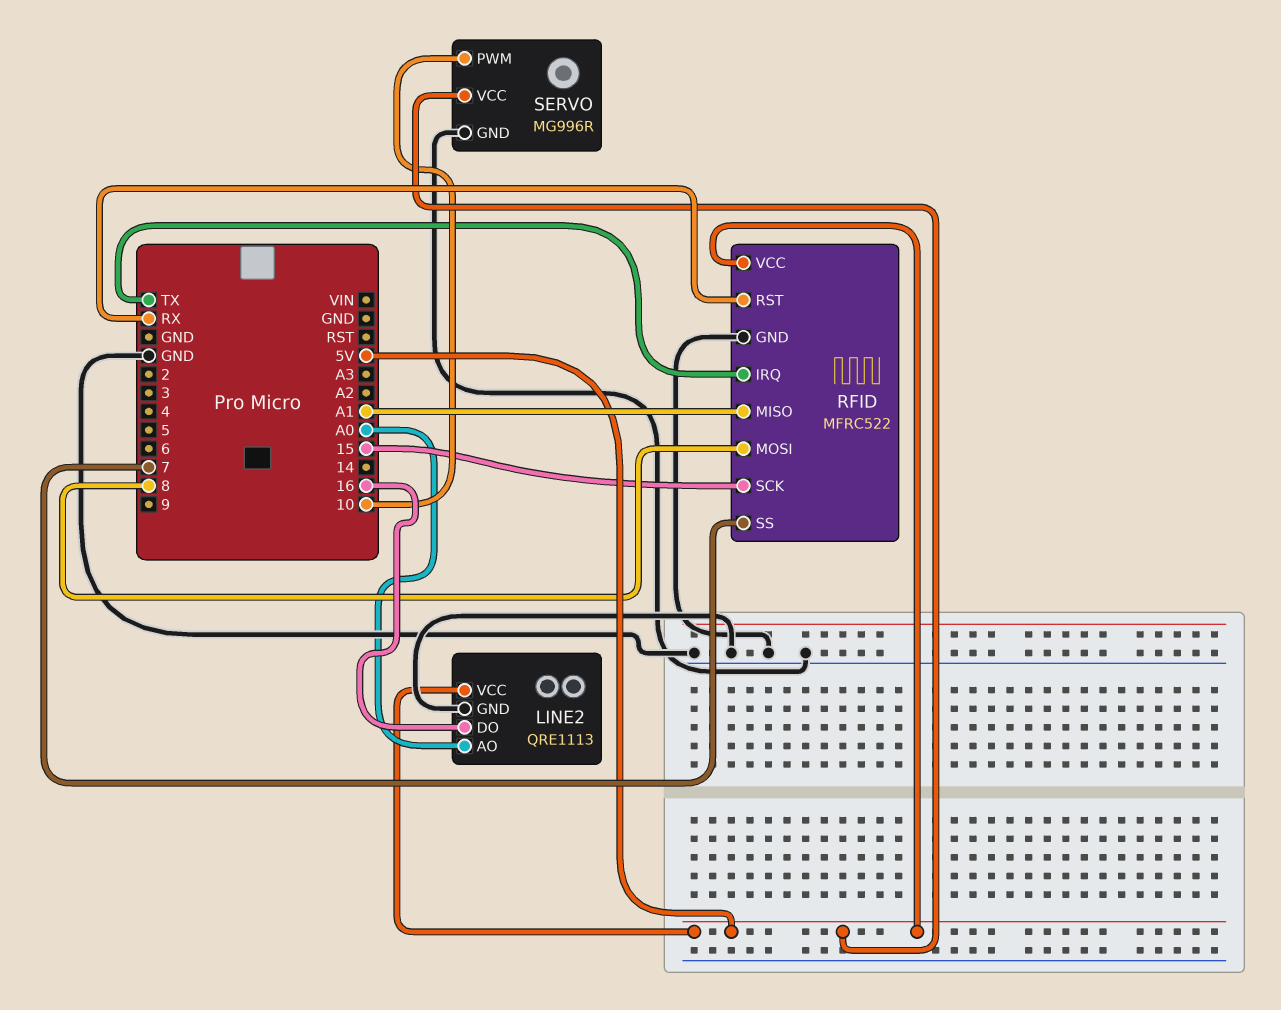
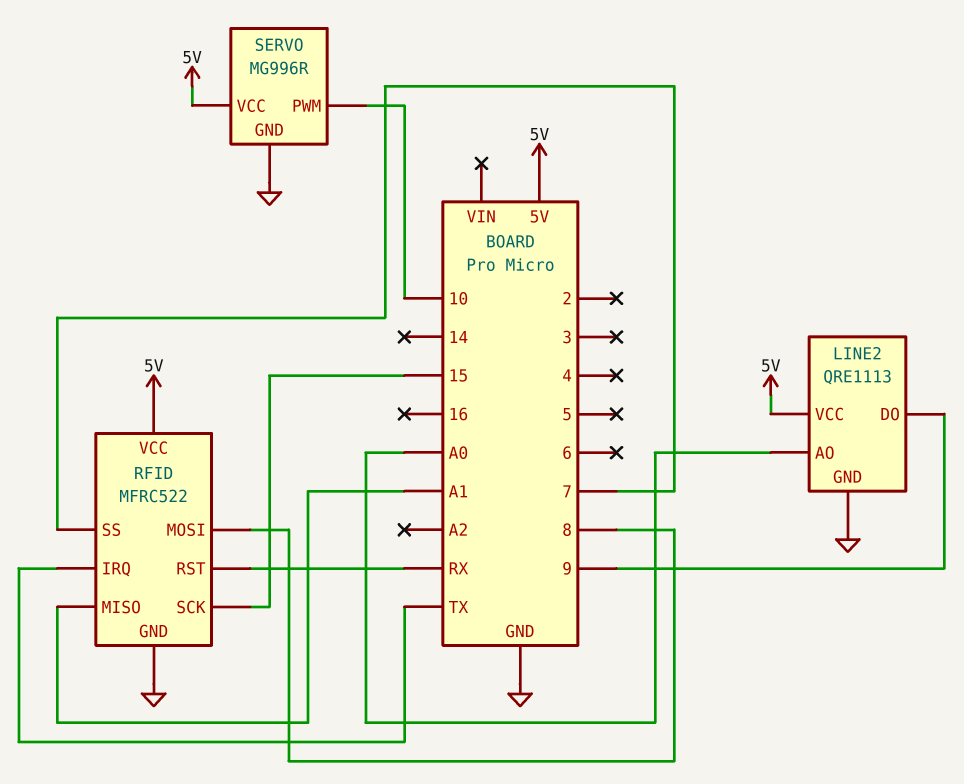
LINE2 pin DO: 16 -> 9

